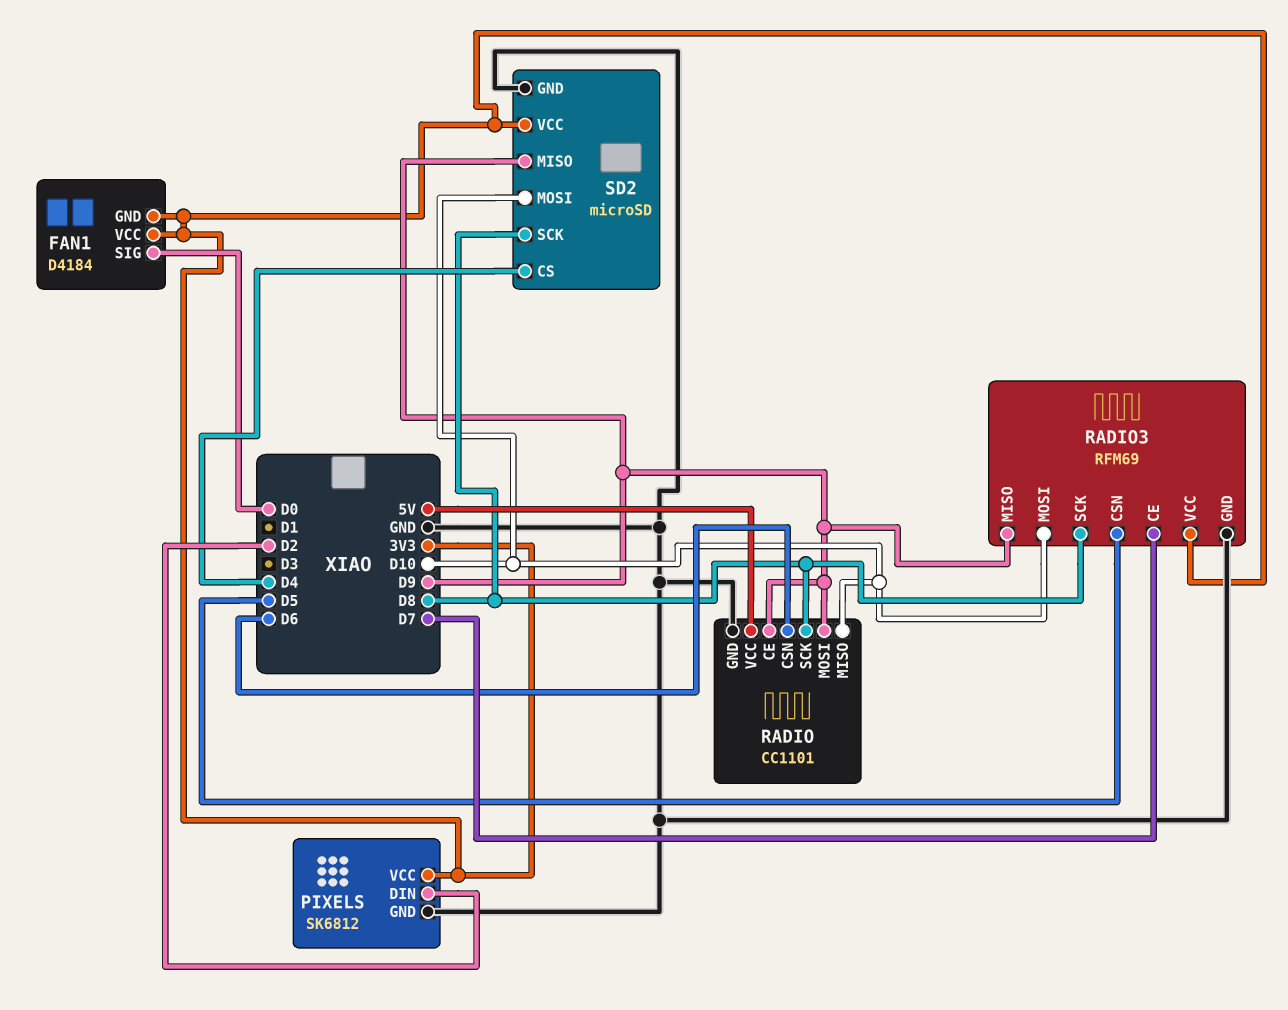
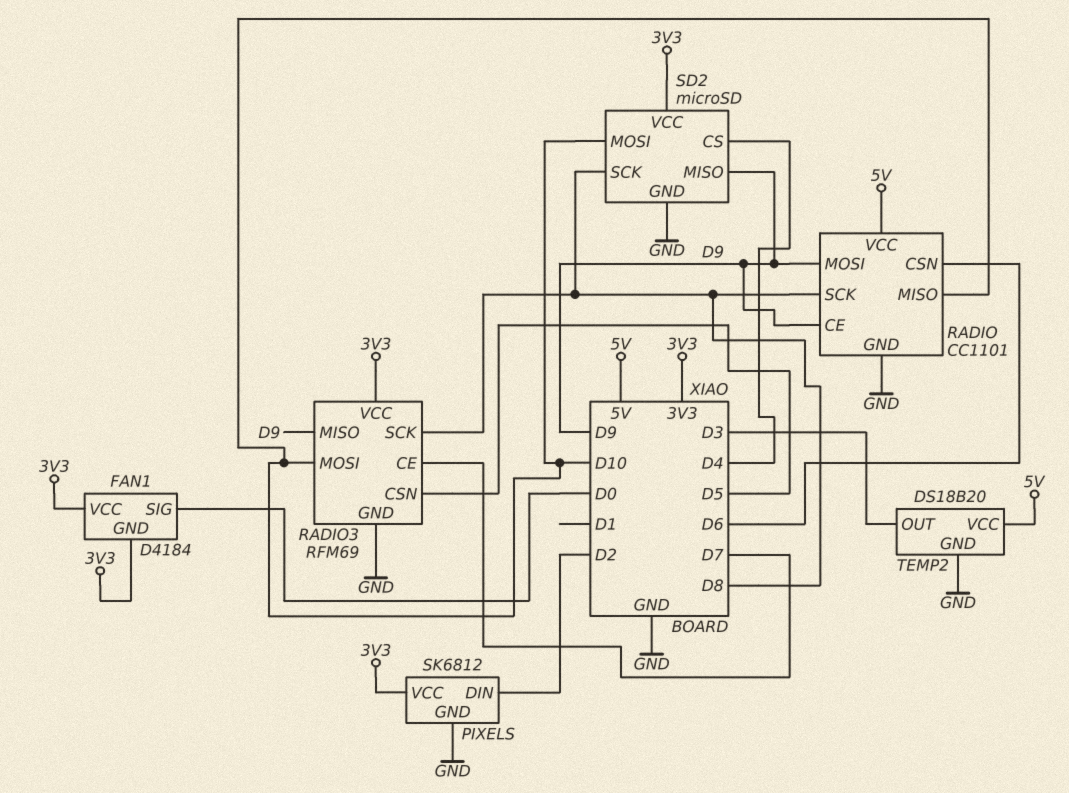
TEMP2: none -> DS18B20
TEMP2 pin GND: none -> GND
TEMP2 pin OUT: none -> D3
TEMP2 pin VCC: none -> 5V

